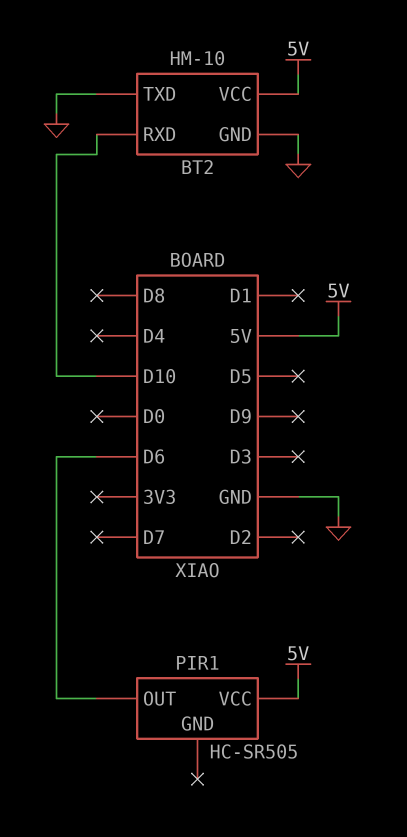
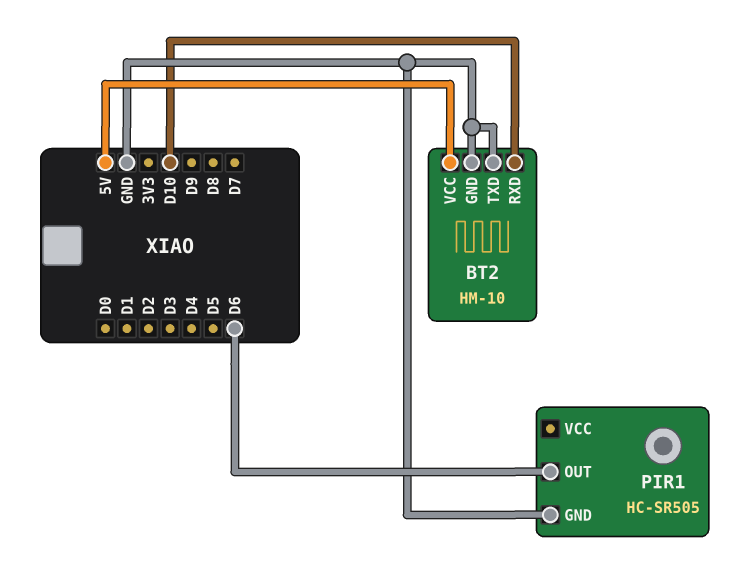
PIR1 pin GND: none -> GND
PIR1 pin VCC: 5V -> none

